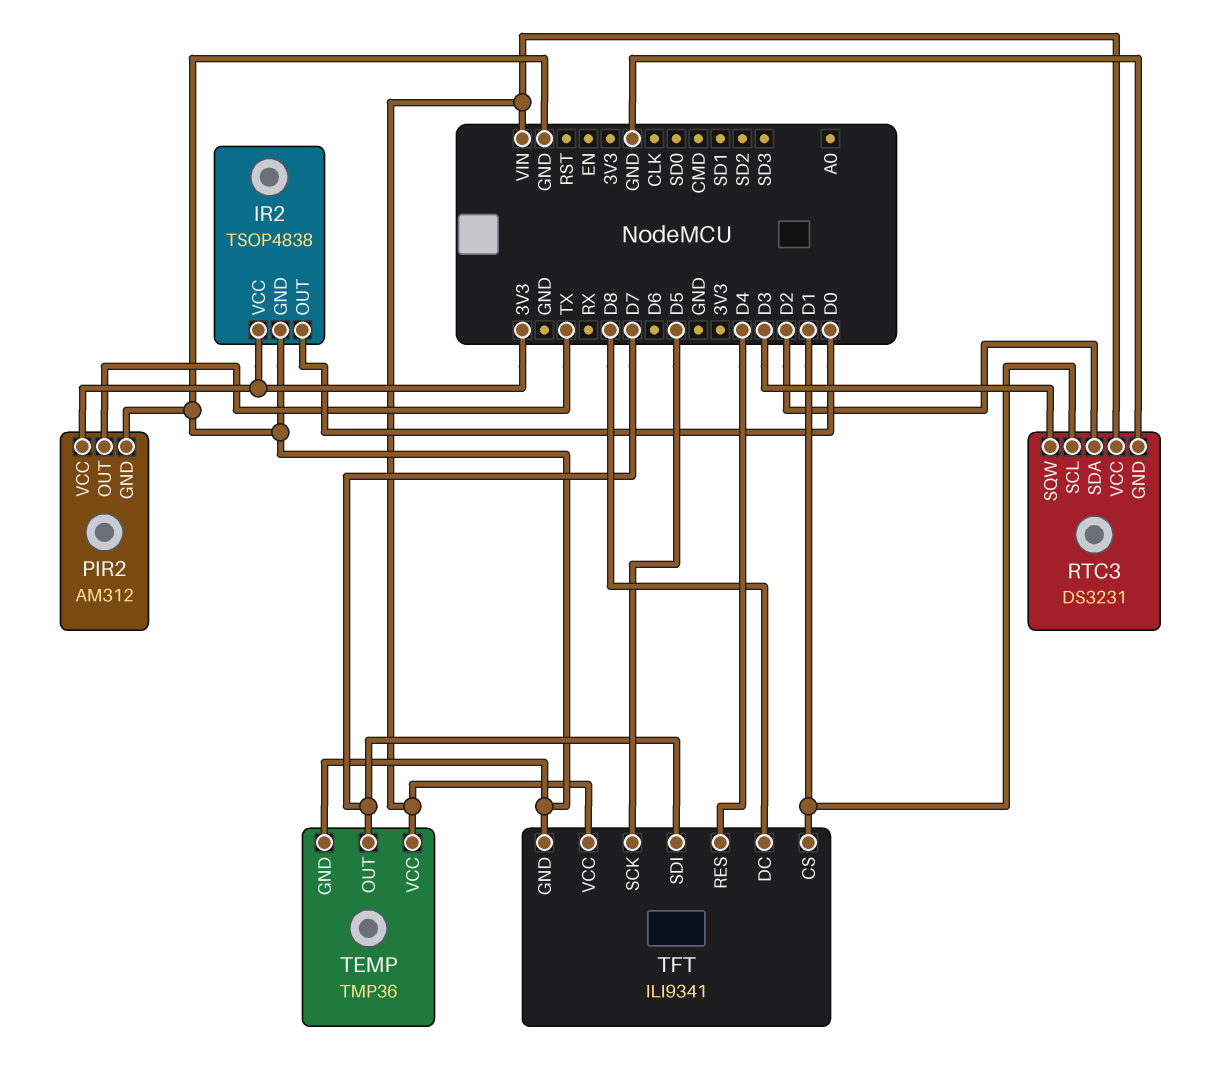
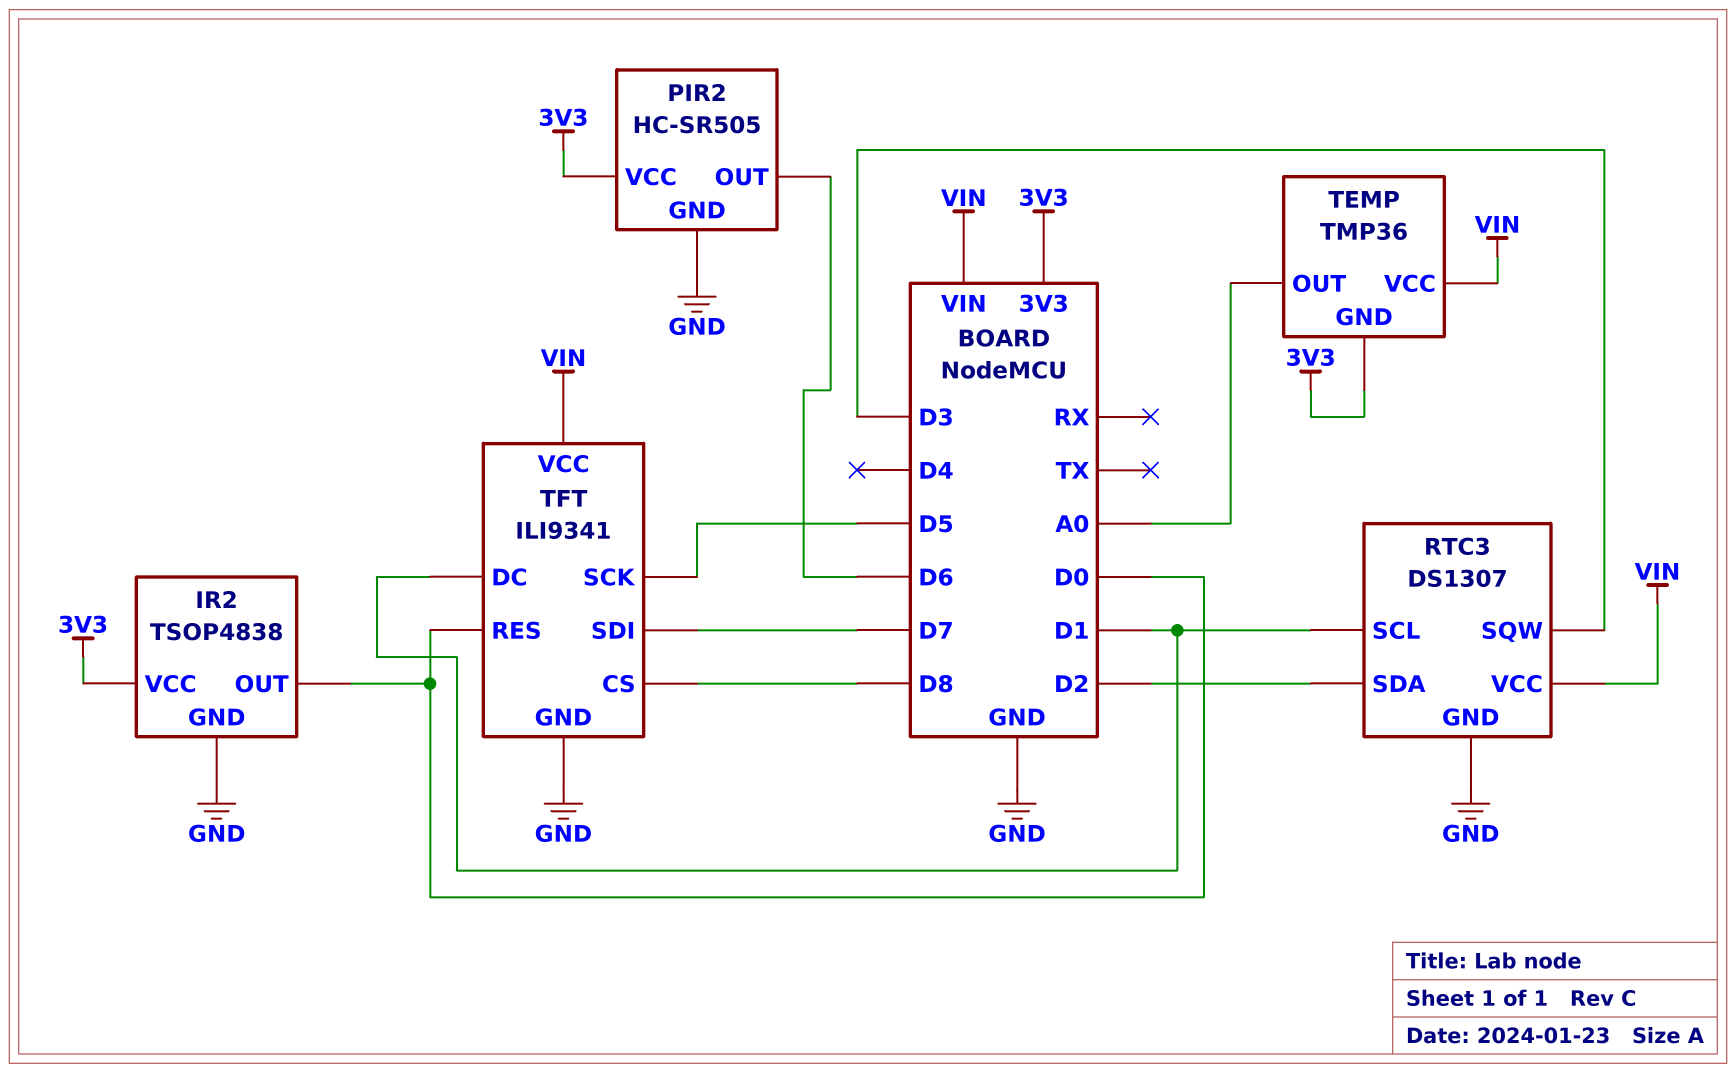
PIR2: AM312 -> HC-SR505
PIR2 pin OUT: TX -> D6
RTC3: DS3231 -> DS1307
TEMP pin GND: GND -> 3V3
TEMP pin OUT: D7 -> A0
TFT pin CS: D1 -> D8
TFT pin DC: D8 -> D1
TFT pin RES: D4 -> D0

